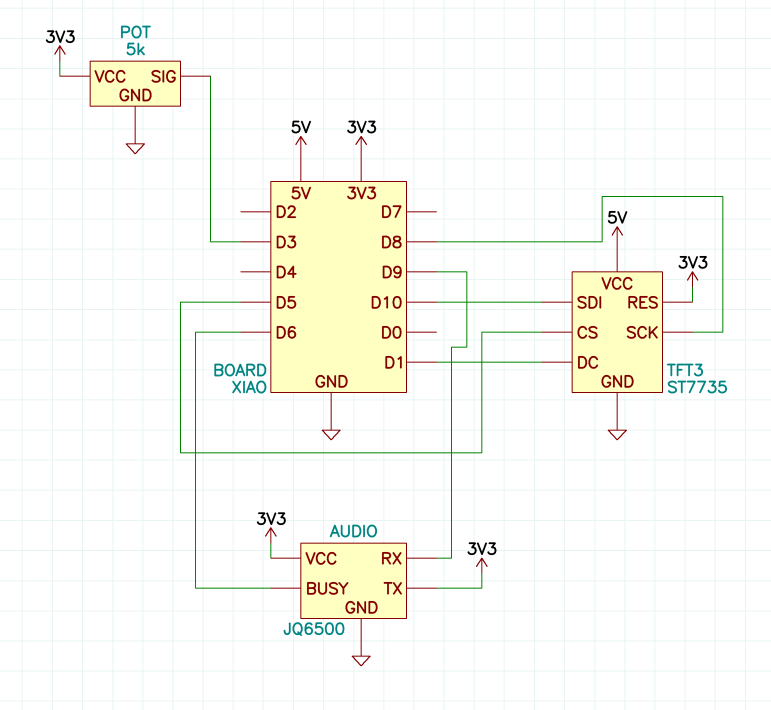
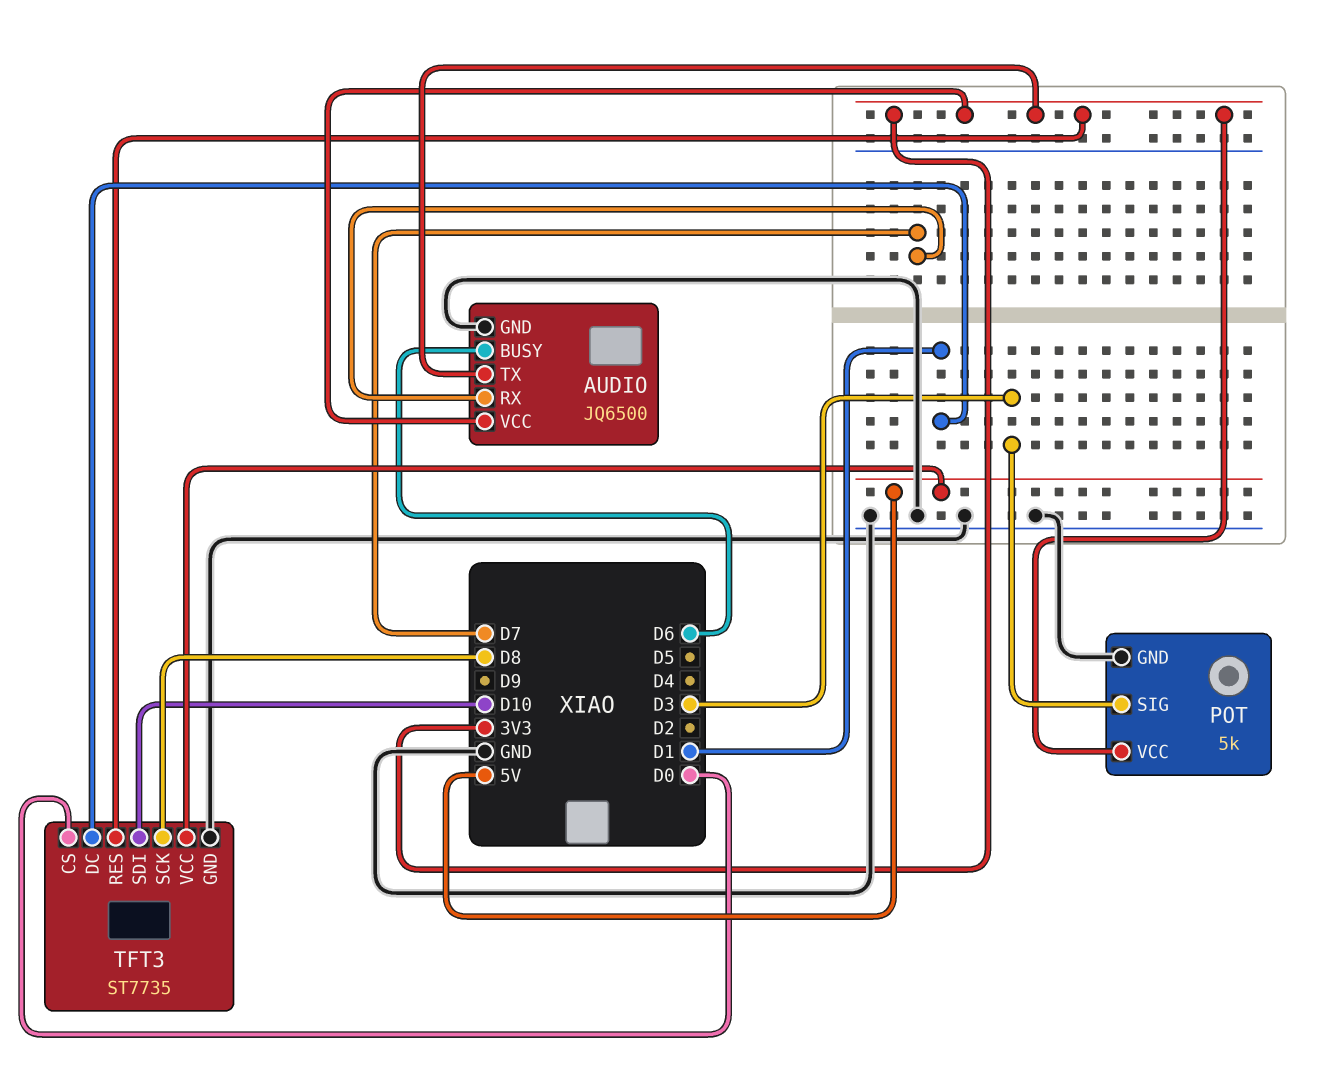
AUDIO pin RX: D9 -> D7
TFT3 pin CS: D5 -> D0

